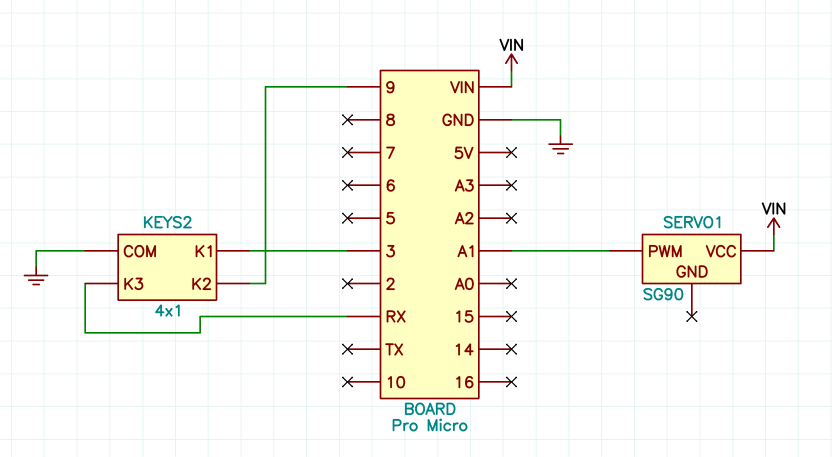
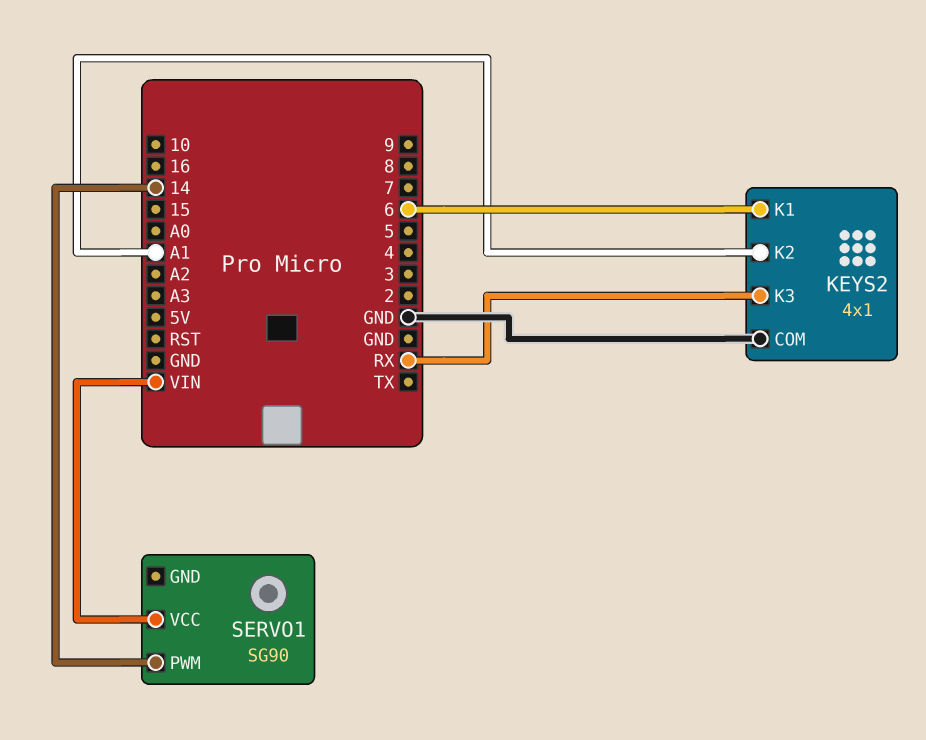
KEYS2 pin K1: 3 -> 6
KEYS2 pin K2: 9 -> A1
SERVO1 pin PWM: A1 -> 14

